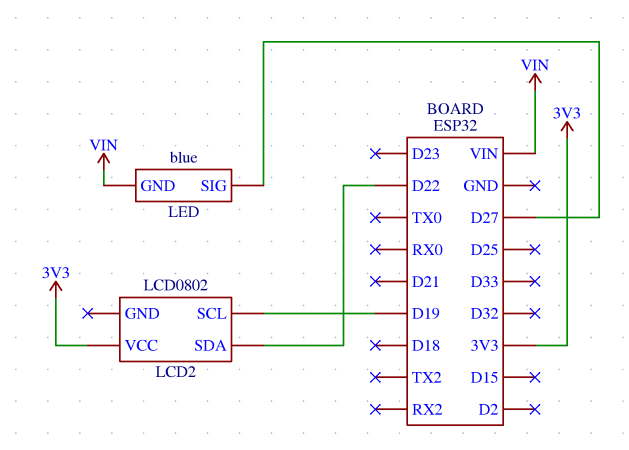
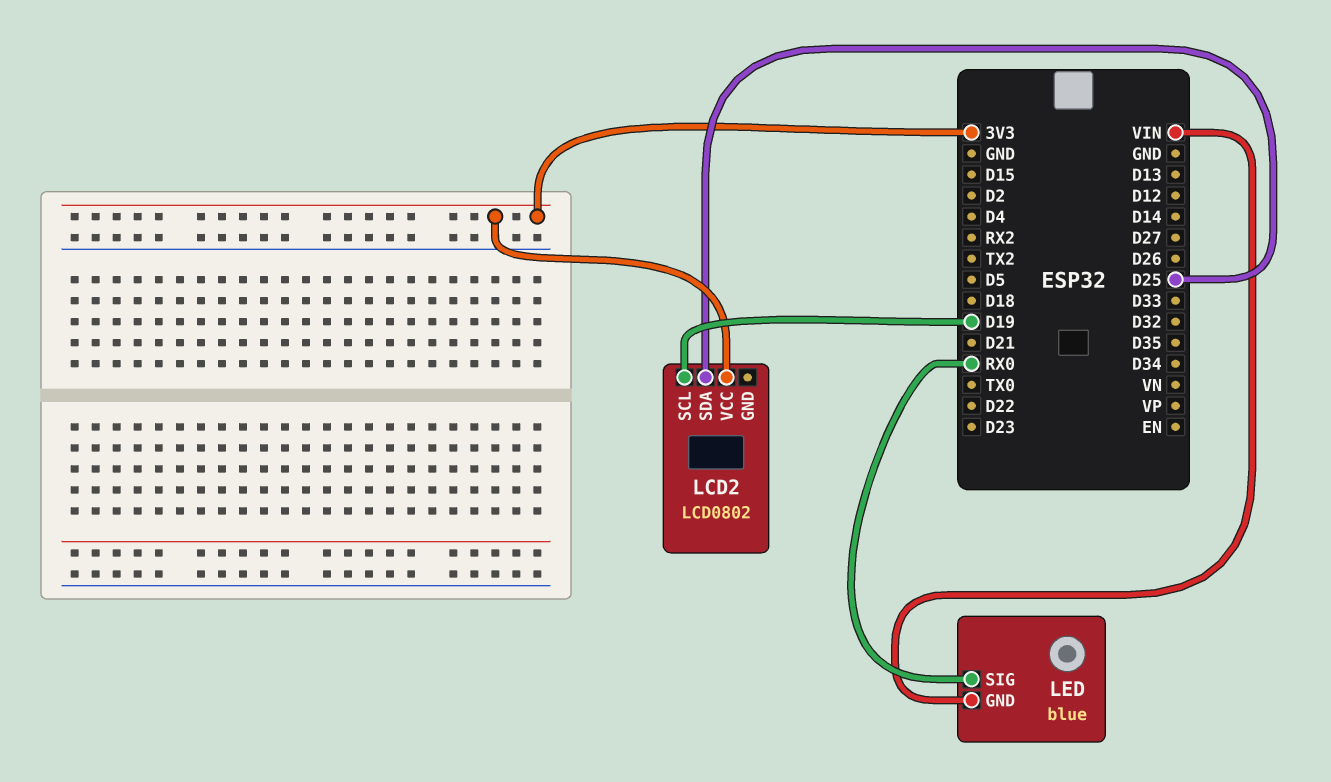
LCD2 pin SDA: D22 -> D25
LED pin SIG: D27 -> RX0

